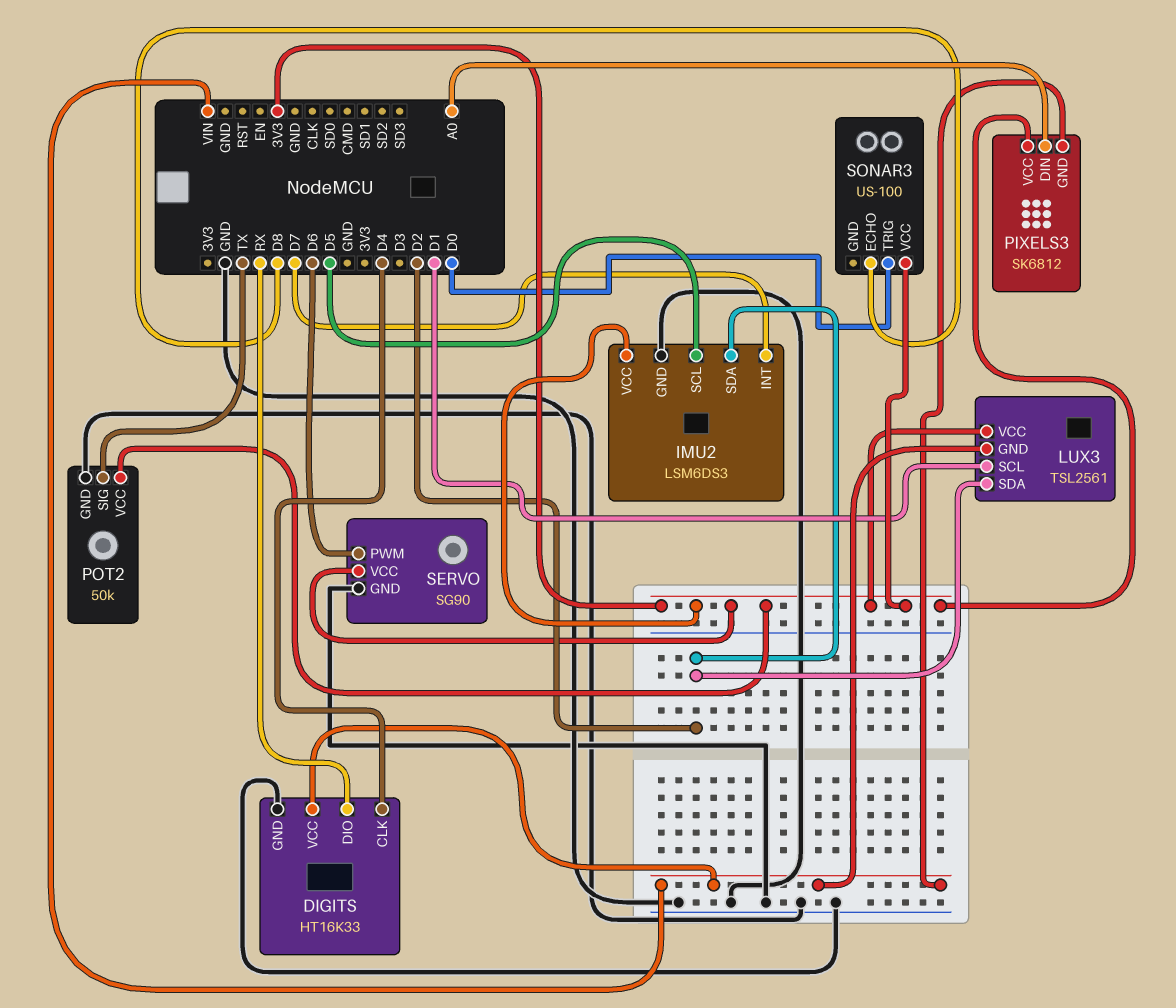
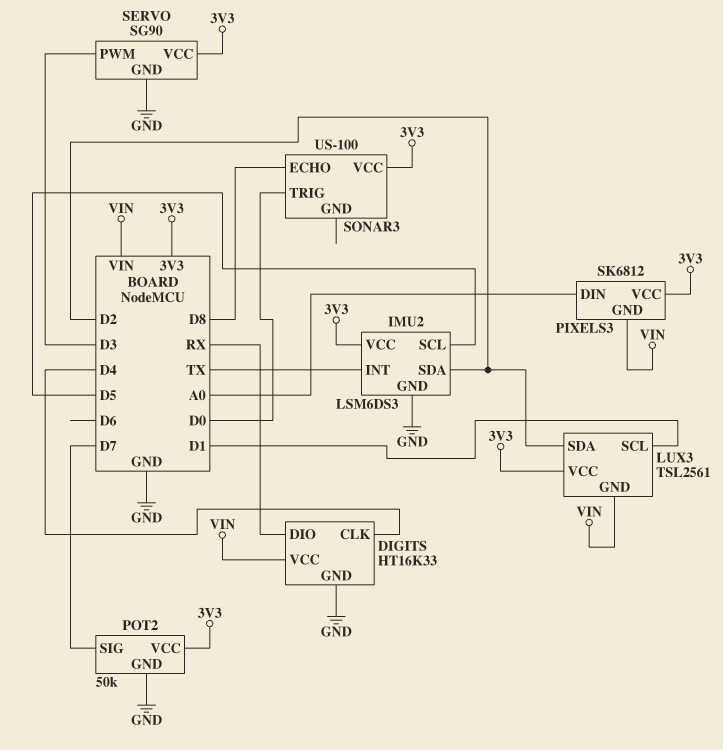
IMU2 pin INT: D7 -> TX
POT2 pin SIG: TX -> D7
SERVO pin PWM: D6 -> D3

